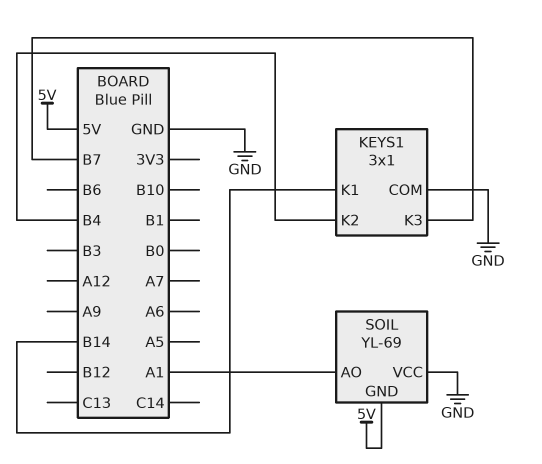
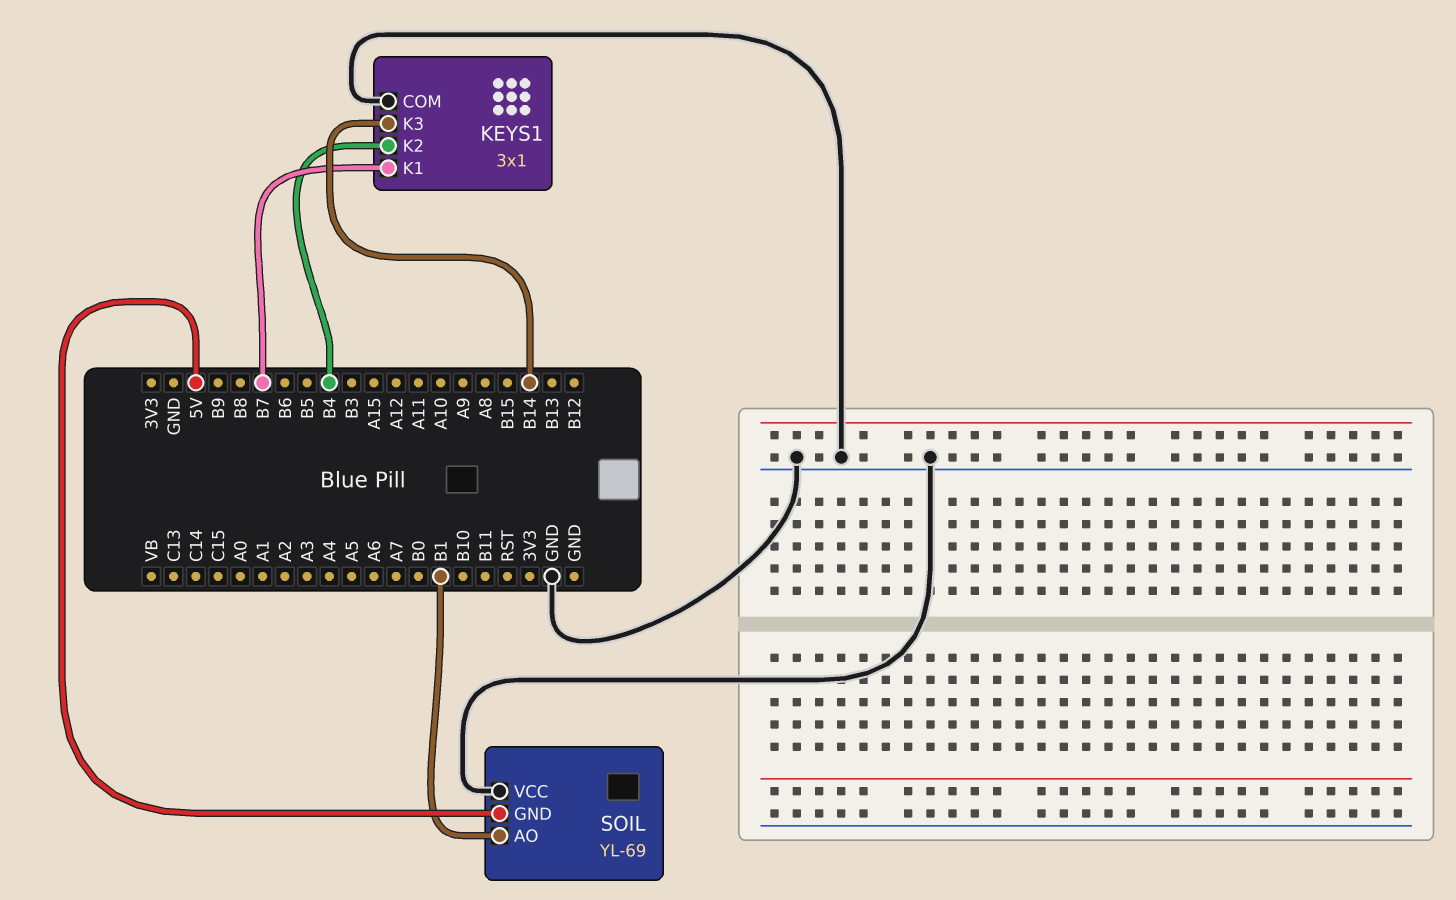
KEYS1 pin K1: B14 -> B7
KEYS1 pin K3: B7 -> B14
SOIL pin AO: A1 -> B1

